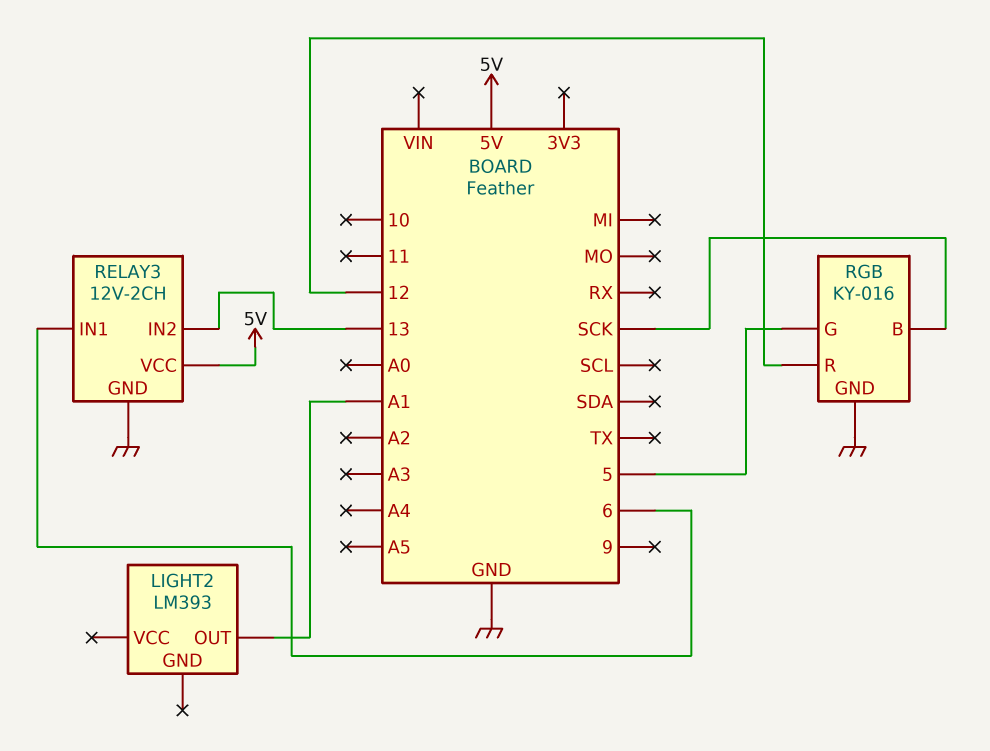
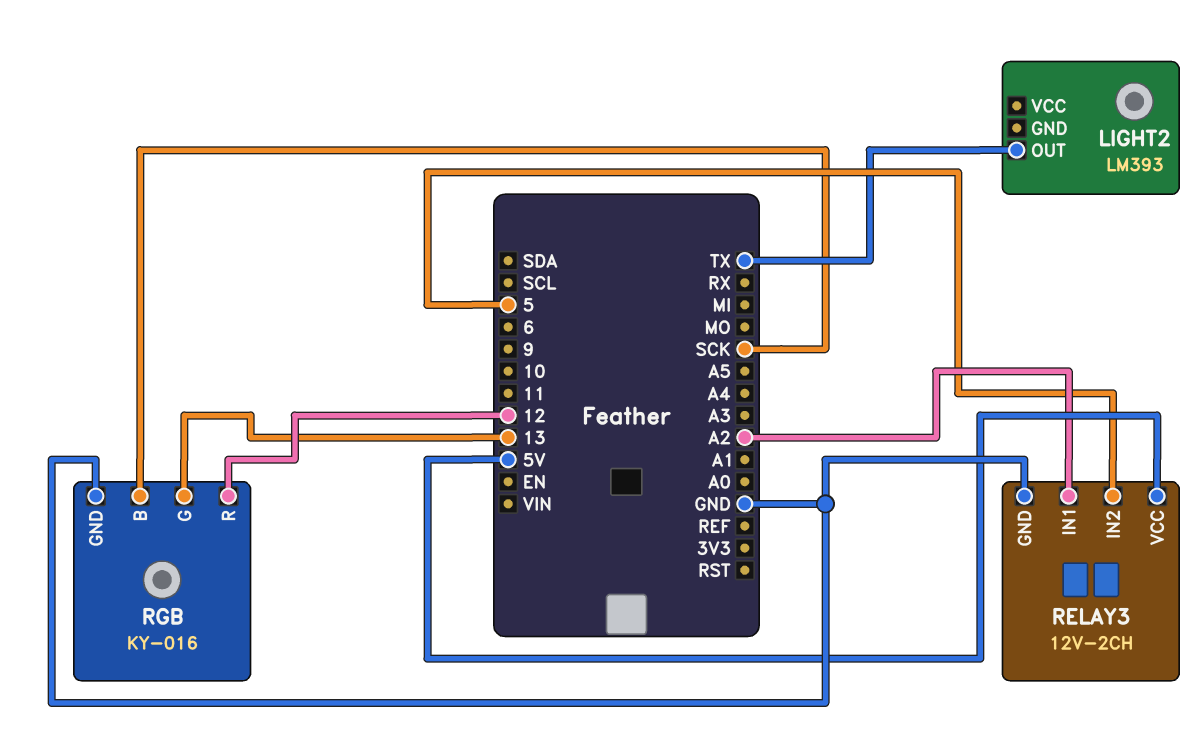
LIGHT2 pin OUT: A1 -> TX
RELAY3 pin IN1: 6 -> A2
RELAY3 pin IN2: 13 -> 5
RGB pin G: 5 -> 13

